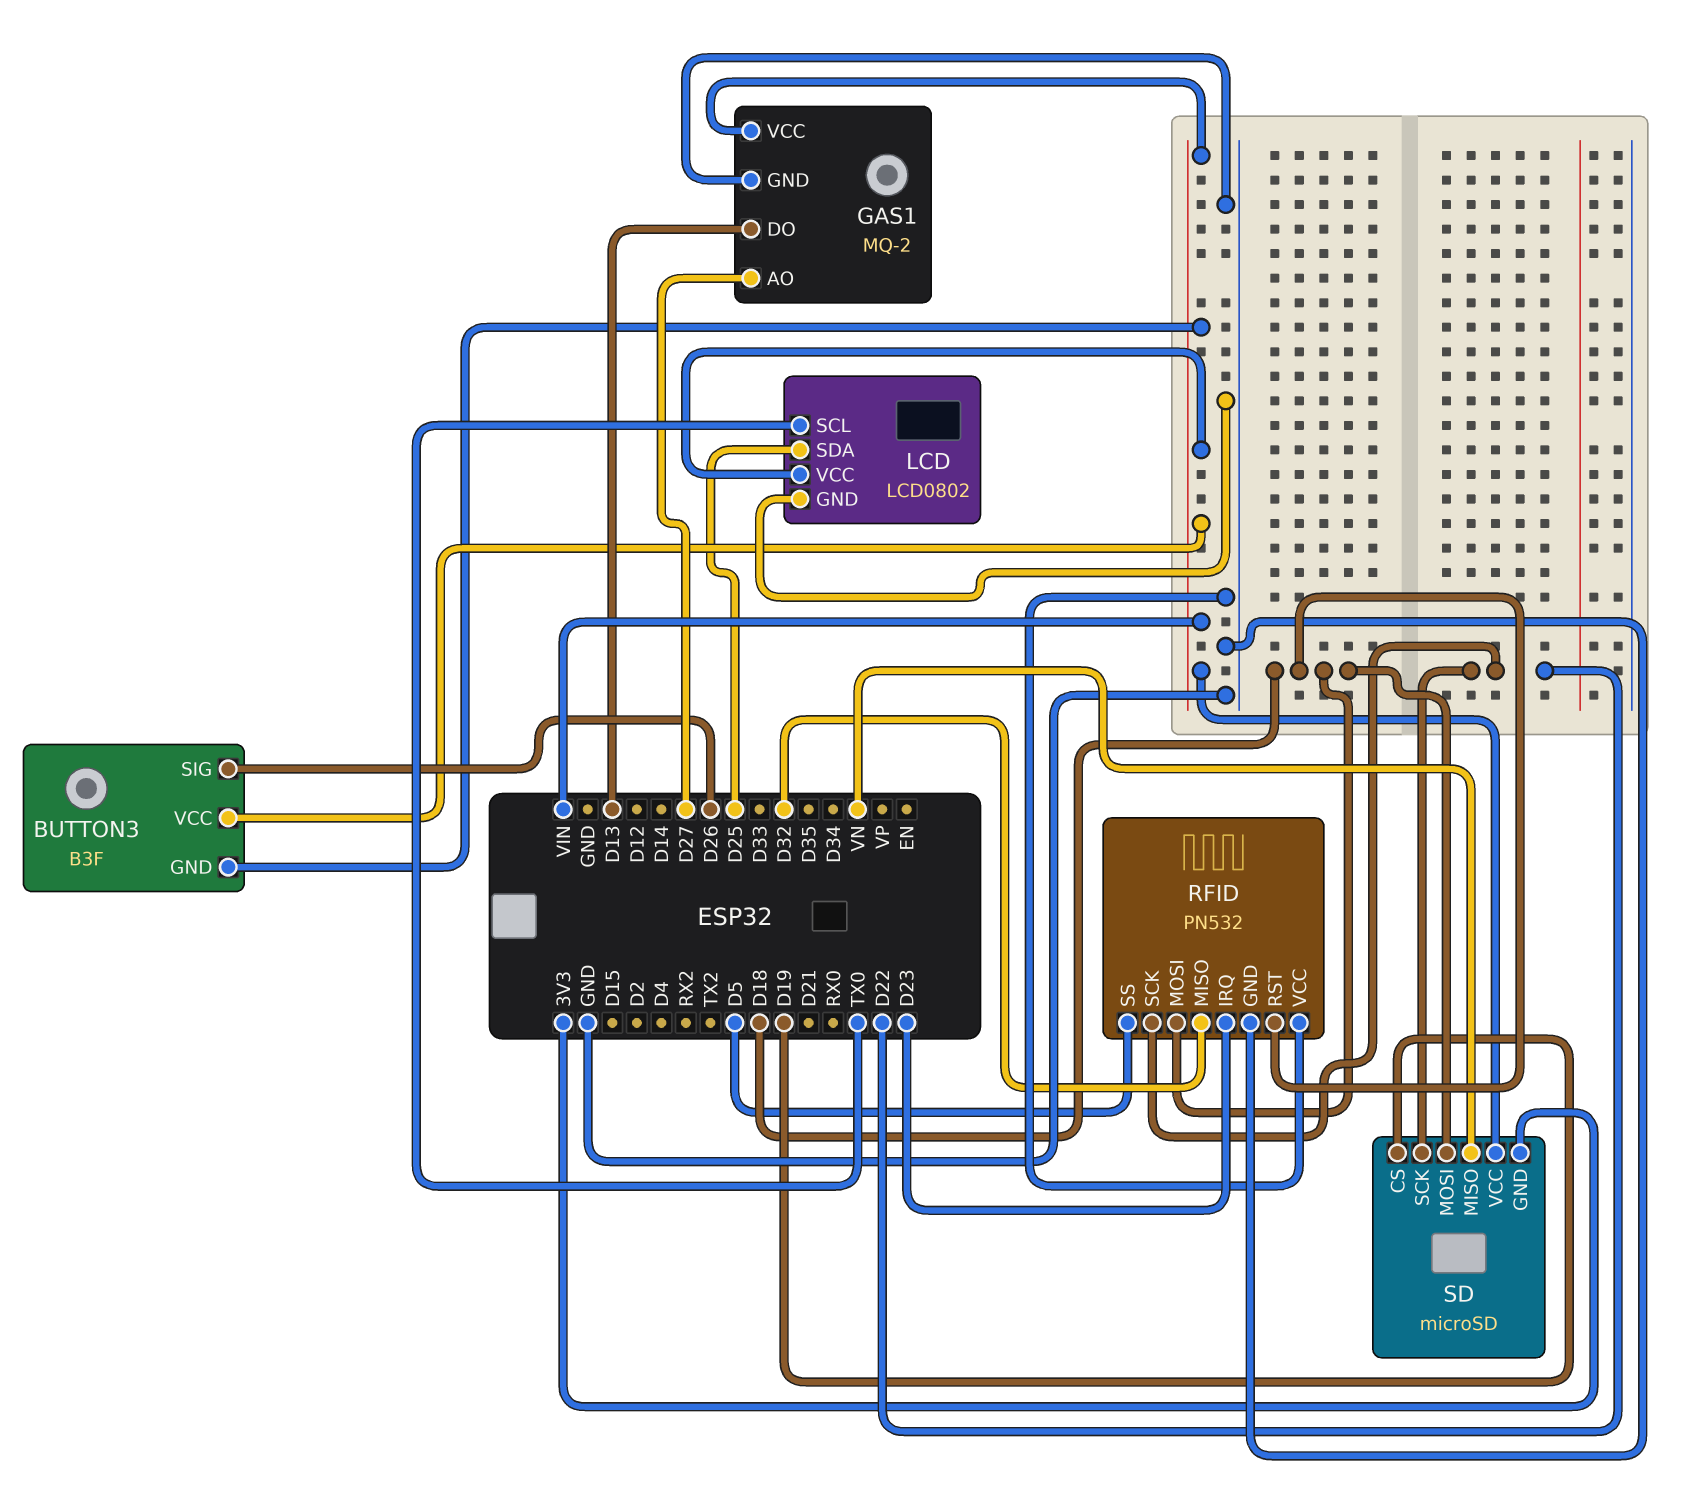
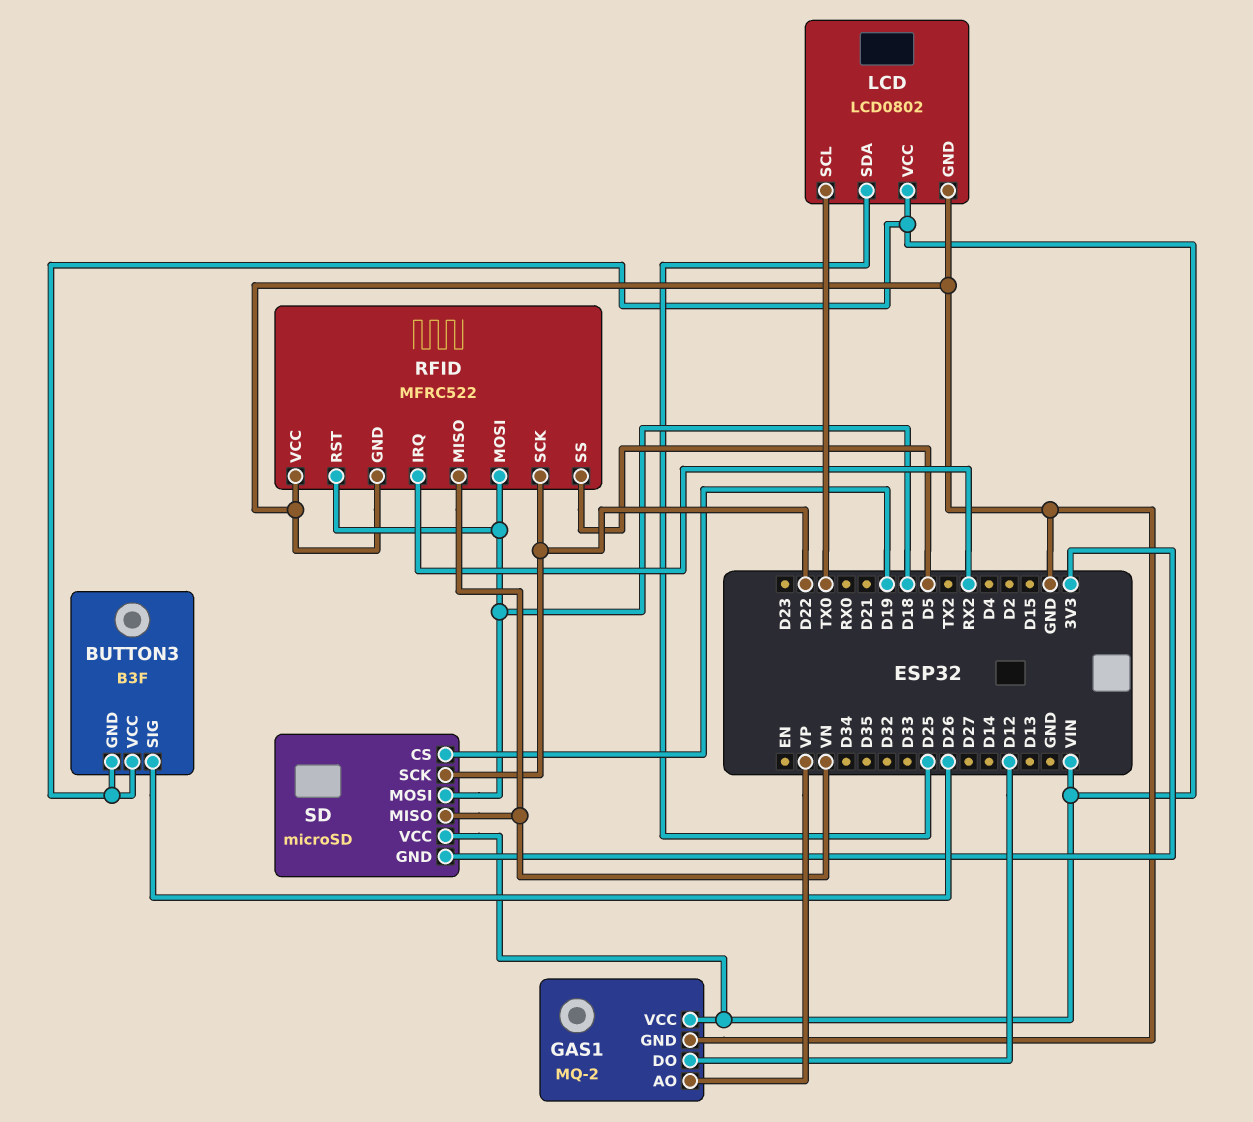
GAS1 pin AO: D27 -> VP
GAS1 pin DO: D13 -> D12
RFID: PN532 -> MFRC522
RFID pin IRQ: D23 -> RX2
RFID pin MISO: D32 -> VN

